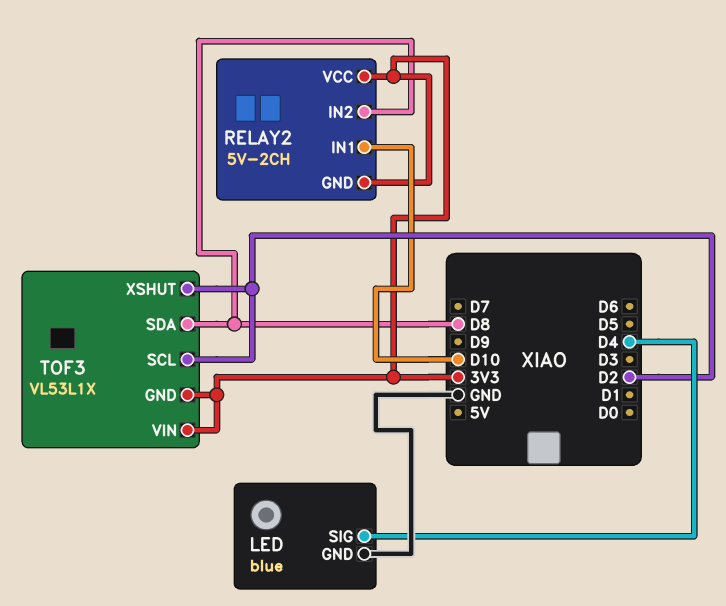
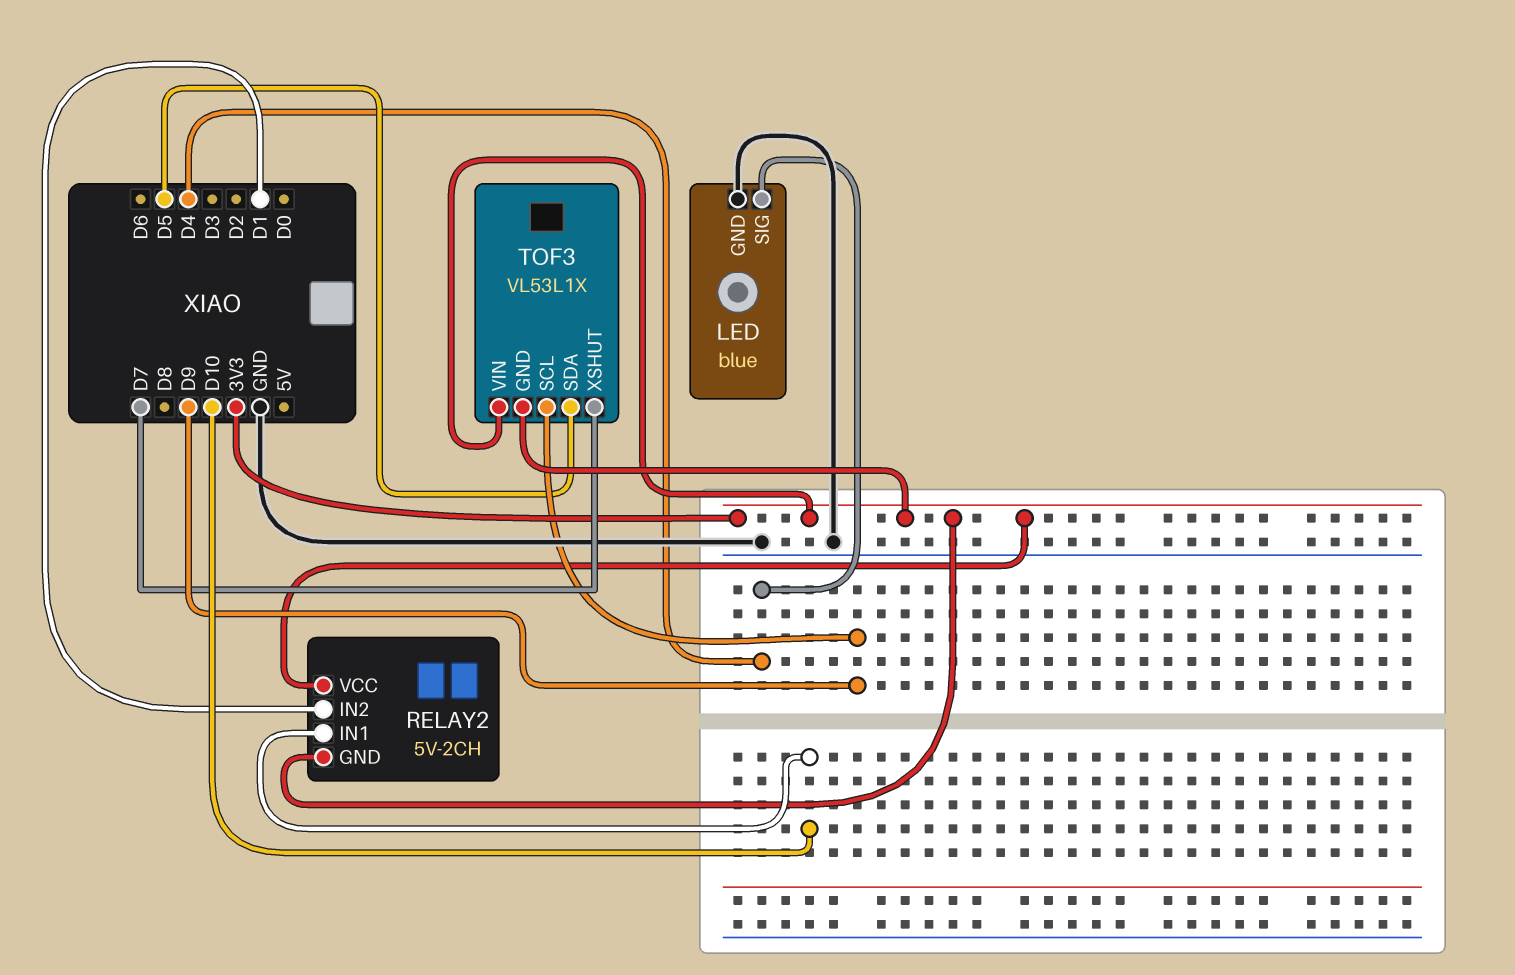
RELAY2 pin IN2: D8 -> D1
TOF3 pin SCL: D2 -> D9
TOF3 pin SDA: D8 -> D5
TOF3 pin XSHUT: D2 -> D7

